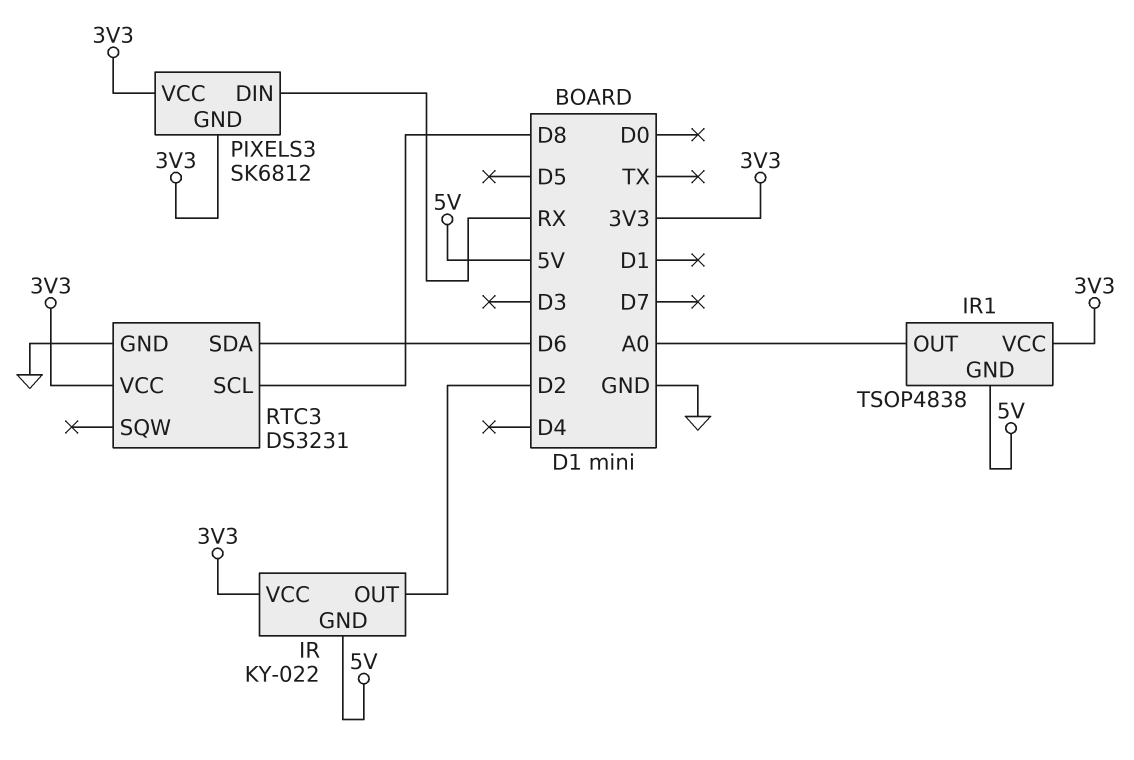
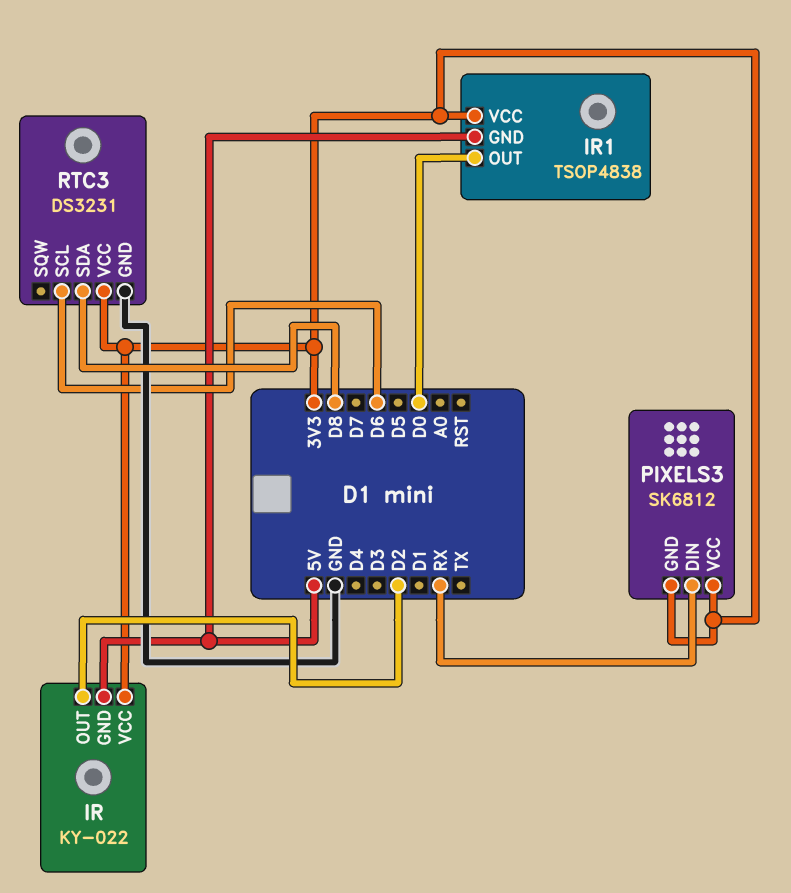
IR1 pin OUT: A0 -> D0
RTC3 pin SCL: D8 -> D6
RTC3 pin SDA: D6 -> D8

